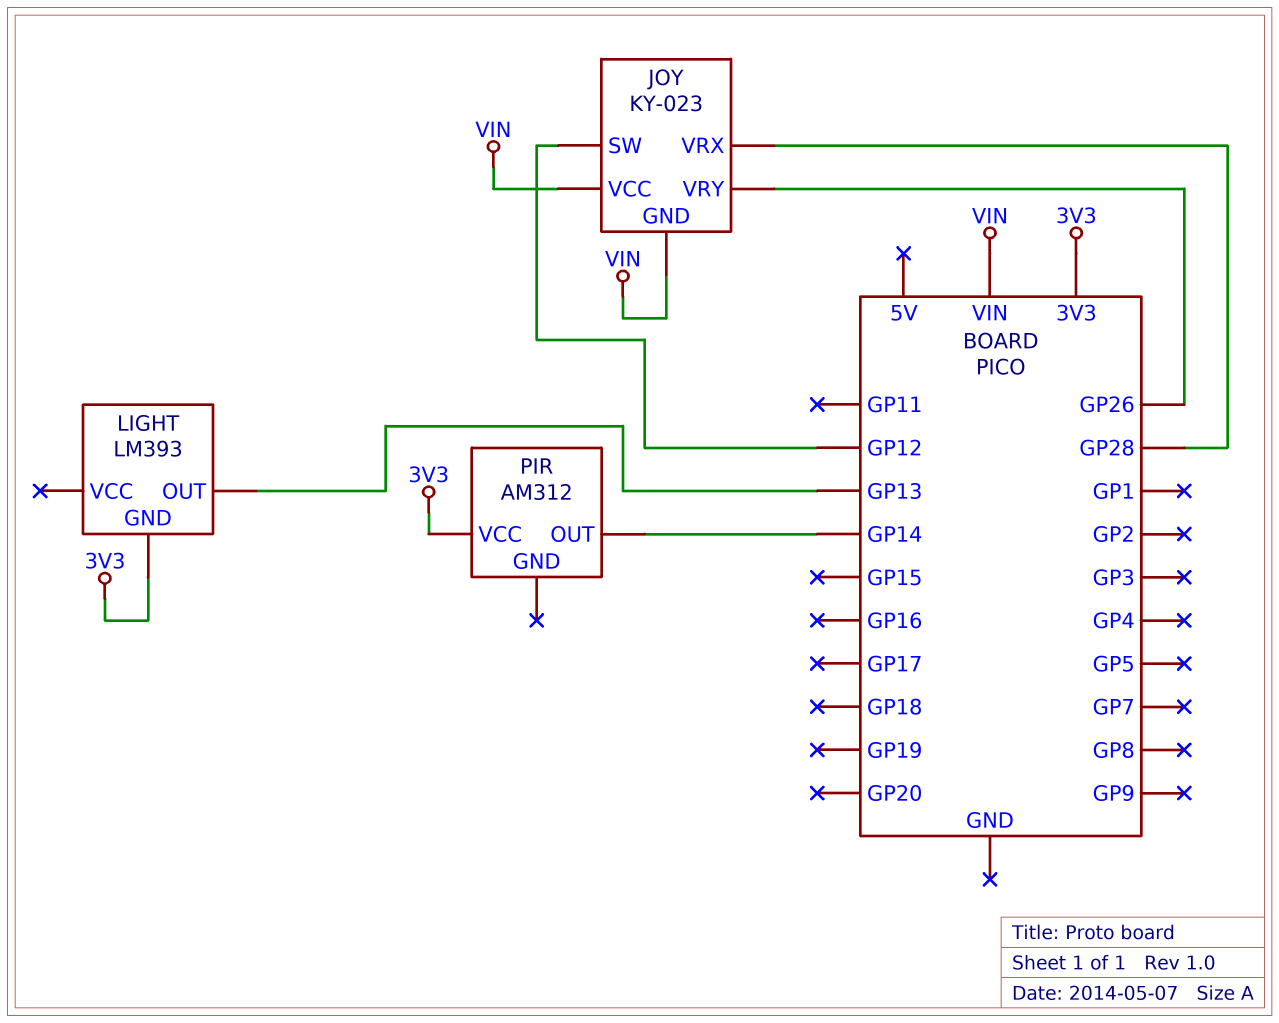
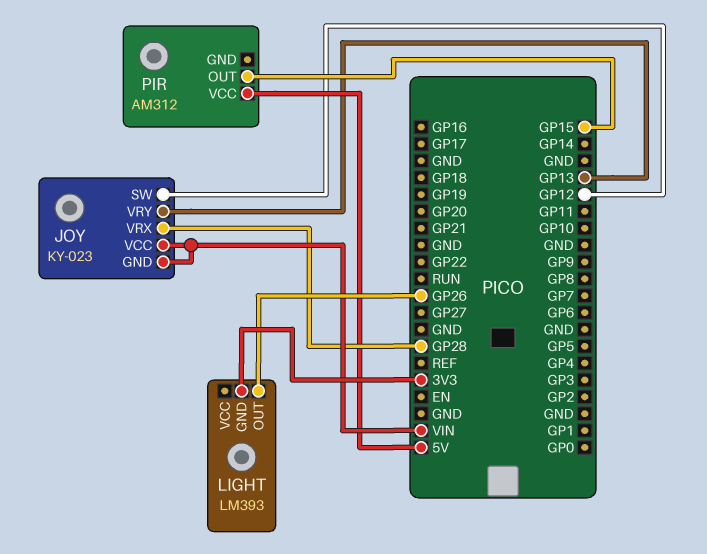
JOY pin VRY: GP26 -> GP13
LIGHT pin OUT: GP13 -> GP26
PIR pin OUT: GP14 -> GP15
PIR pin VCC: 3V3 -> 5V

